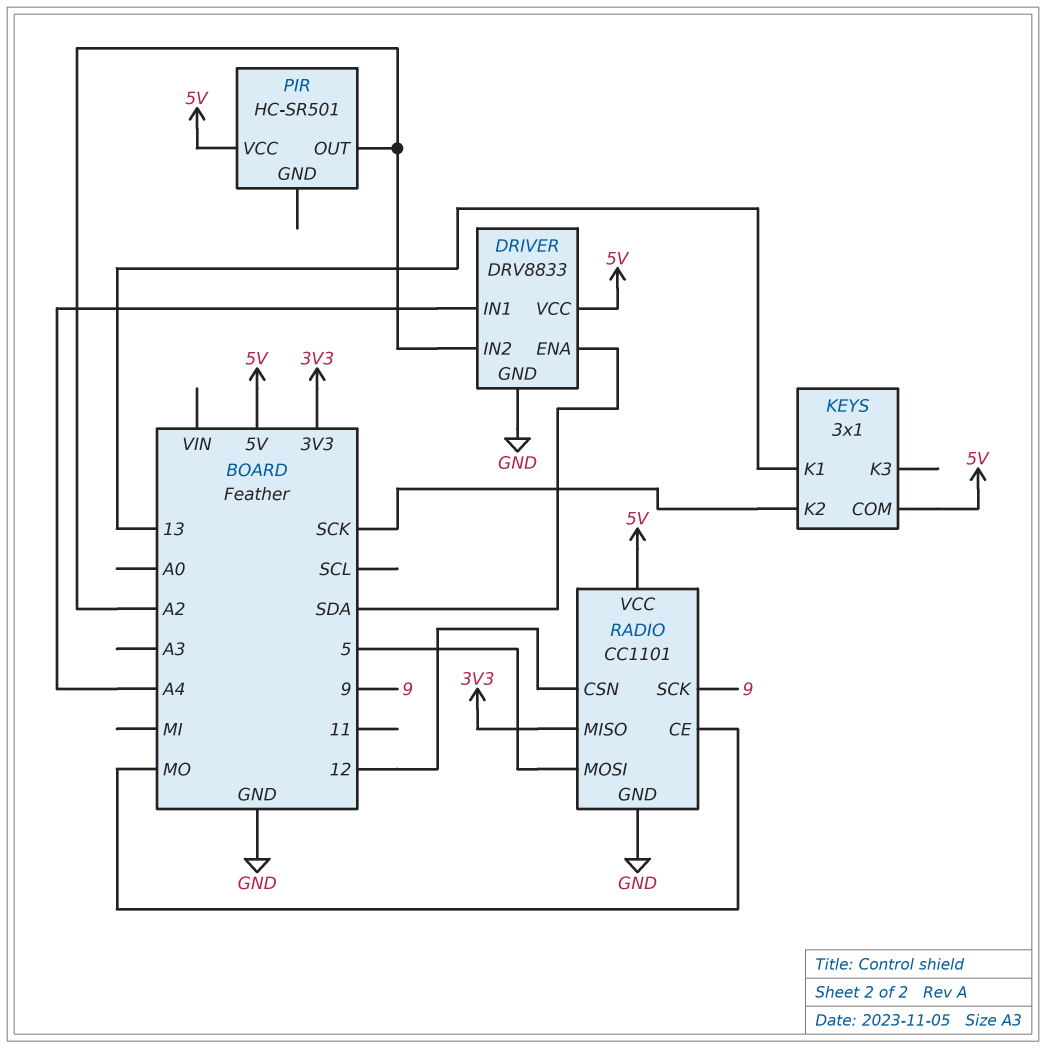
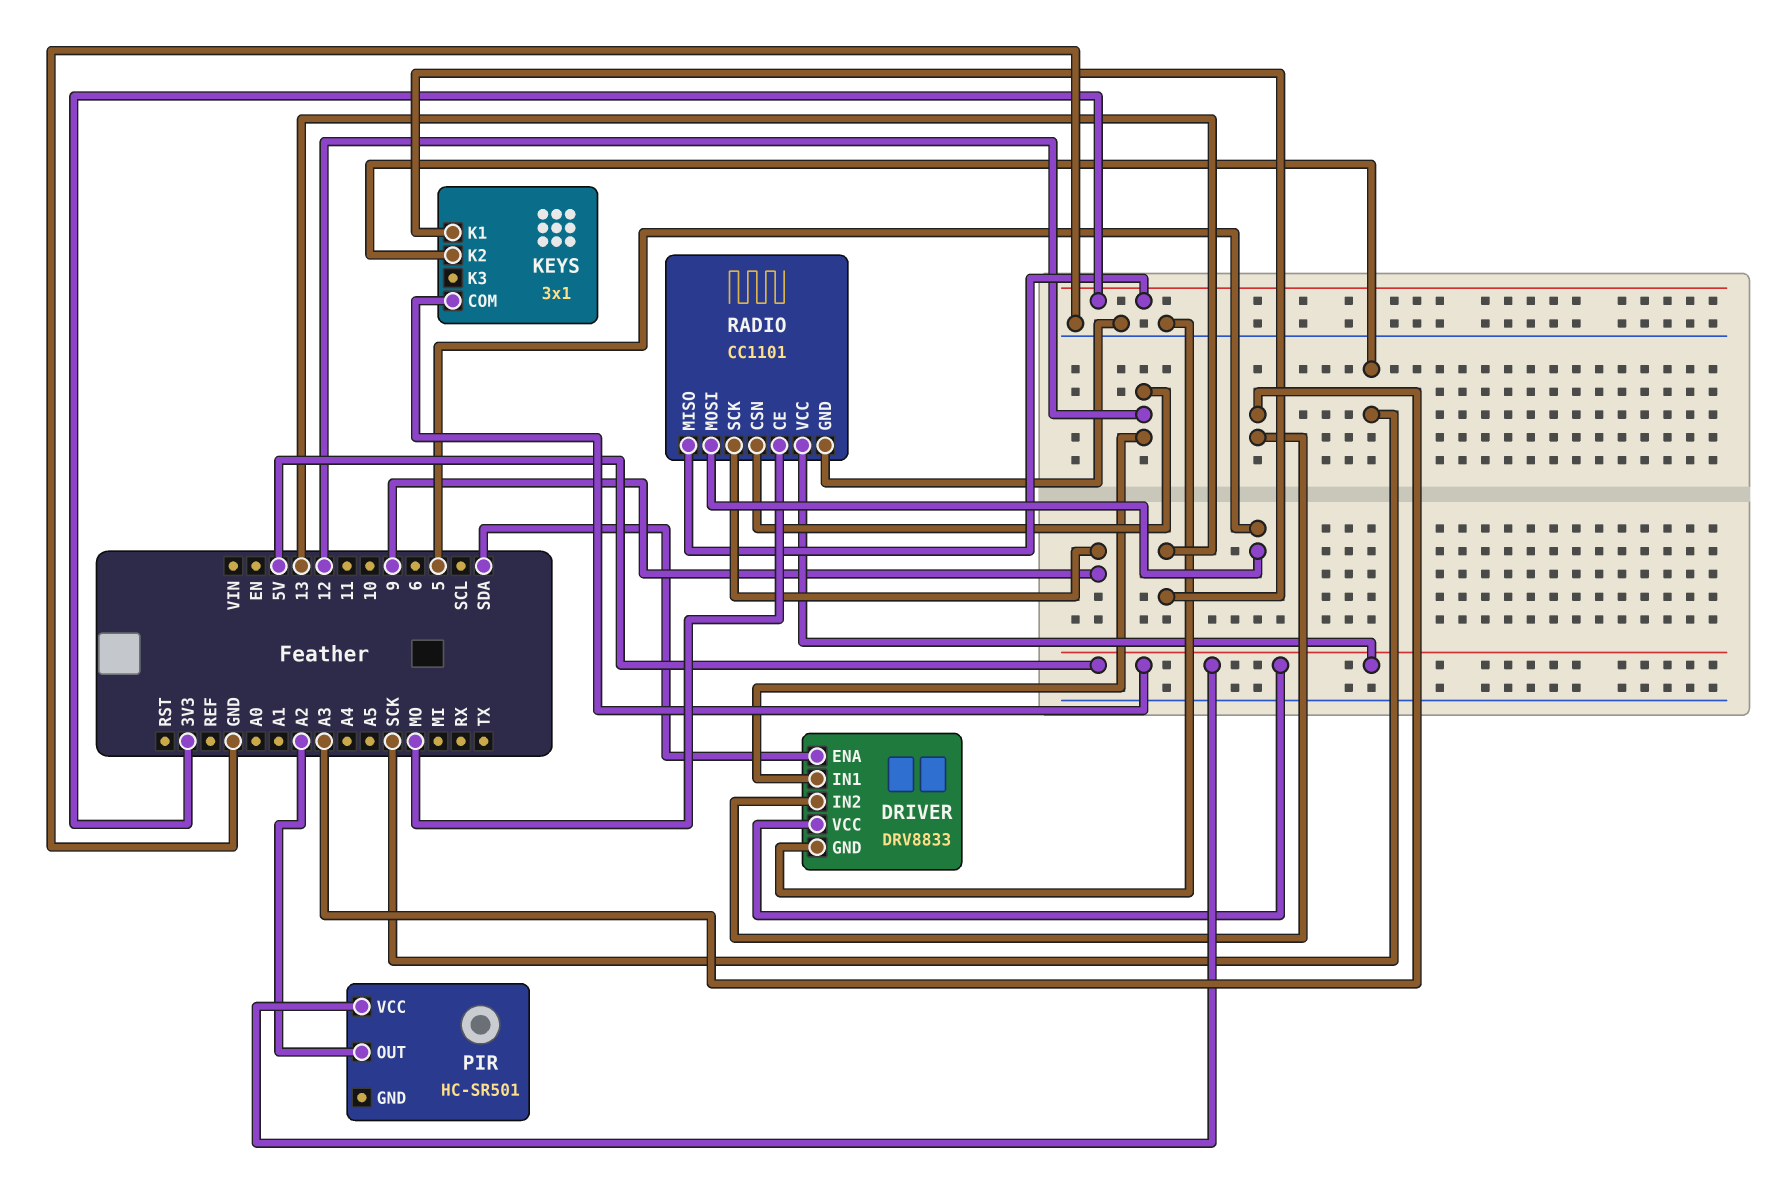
DRIVER pin IN1: A4 -> 12
DRIVER pin IN2: A2 -> A3

